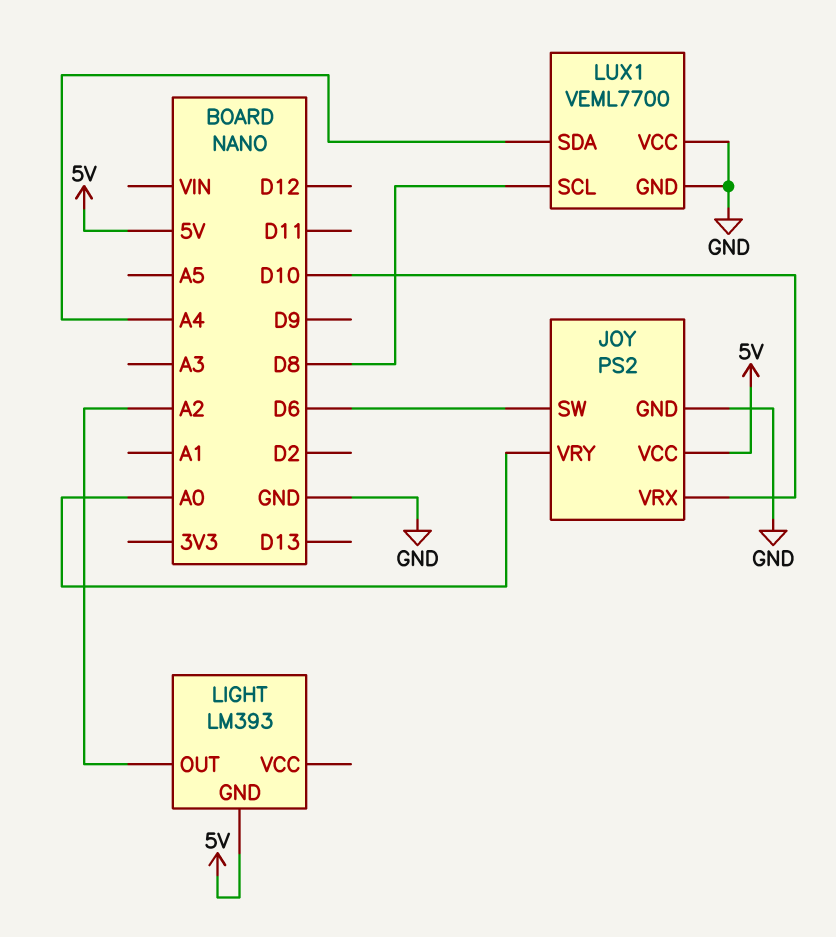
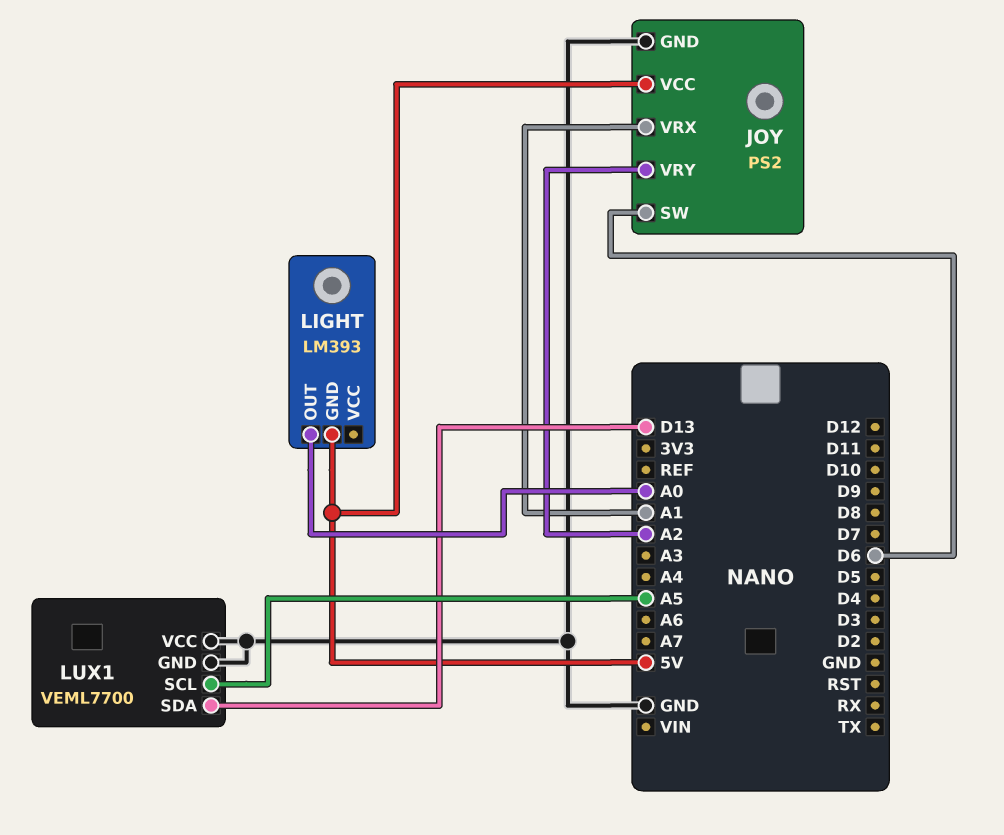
JOY pin VRX: D10 -> A1
JOY pin VRY: A0 -> A2
LIGHT pin OUT: A2 -> A0
LUX1 pin SCL: D8 -> A5
LUX1 pin SDA: A4 -> D13

